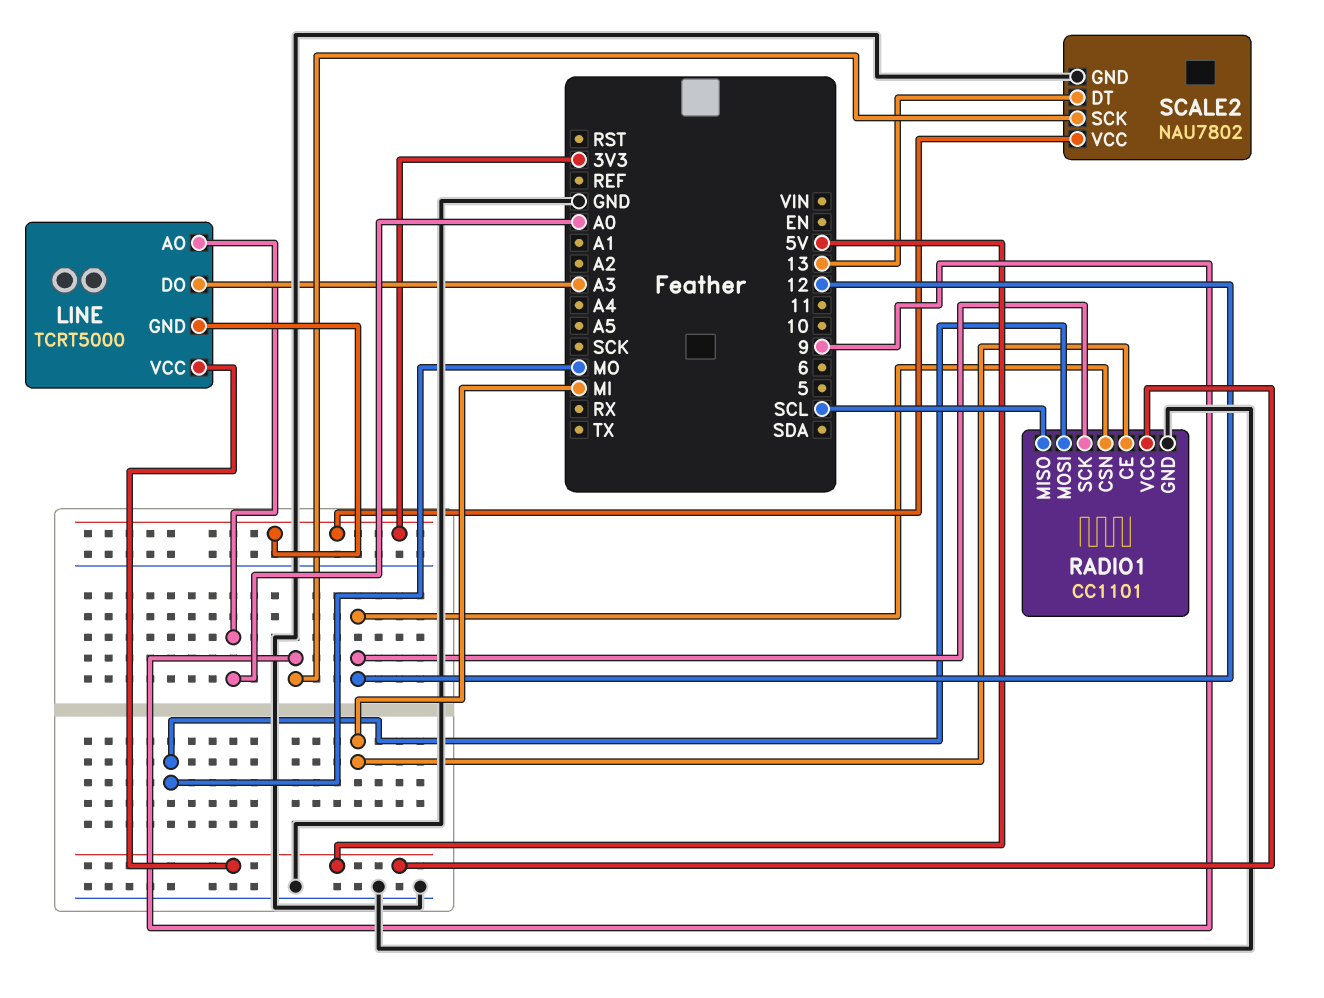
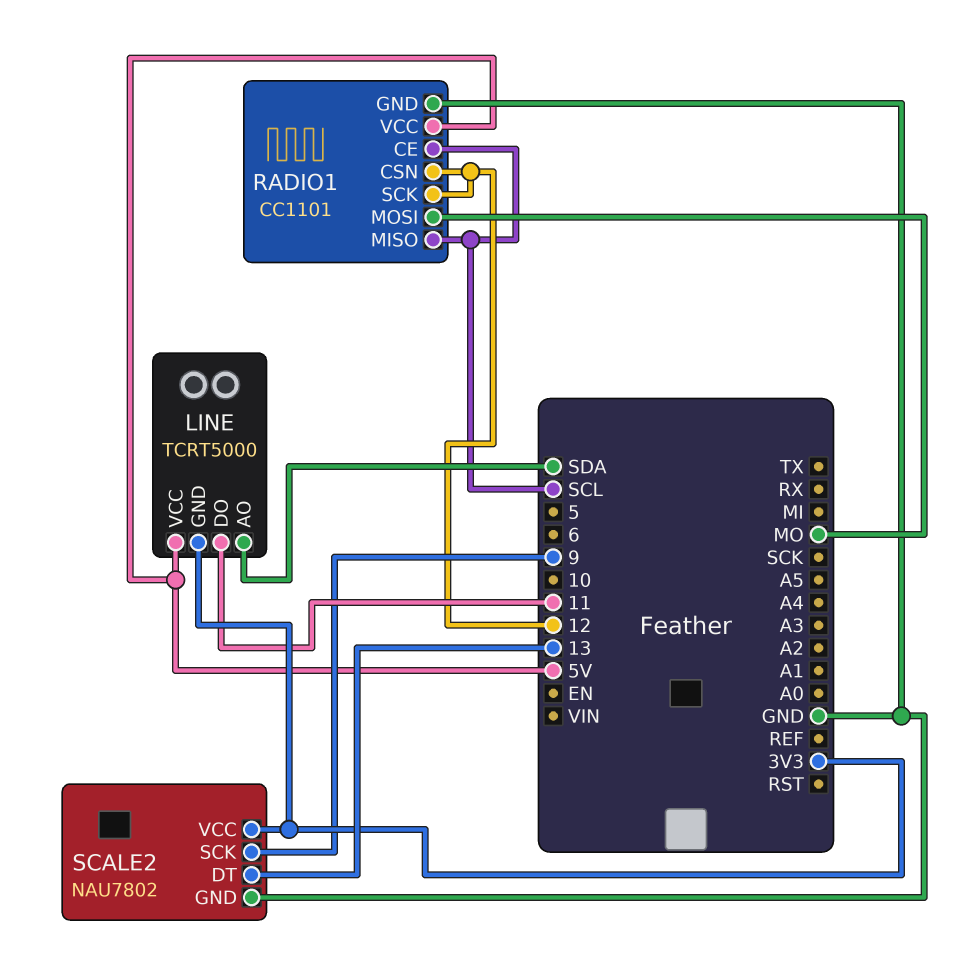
LINE pin AO: A0 -> SDA
LINE pin DO: A3 -> 11
RADIO1 pin CE: MI -> SCL

